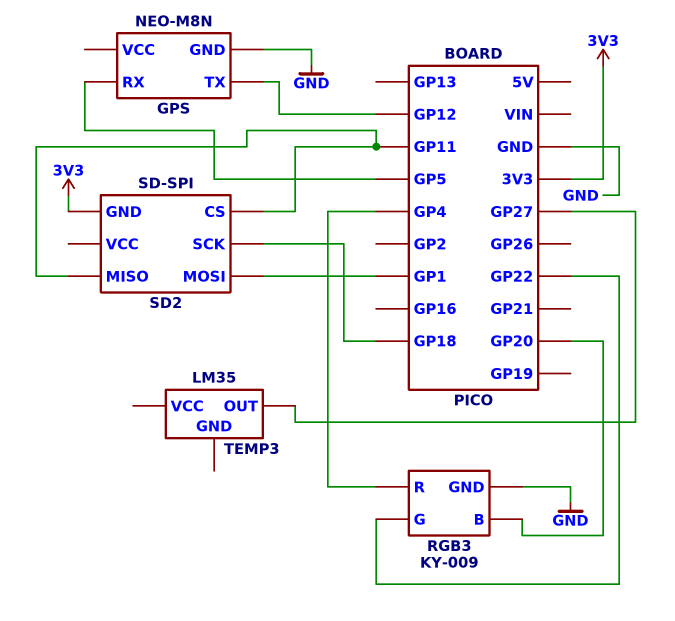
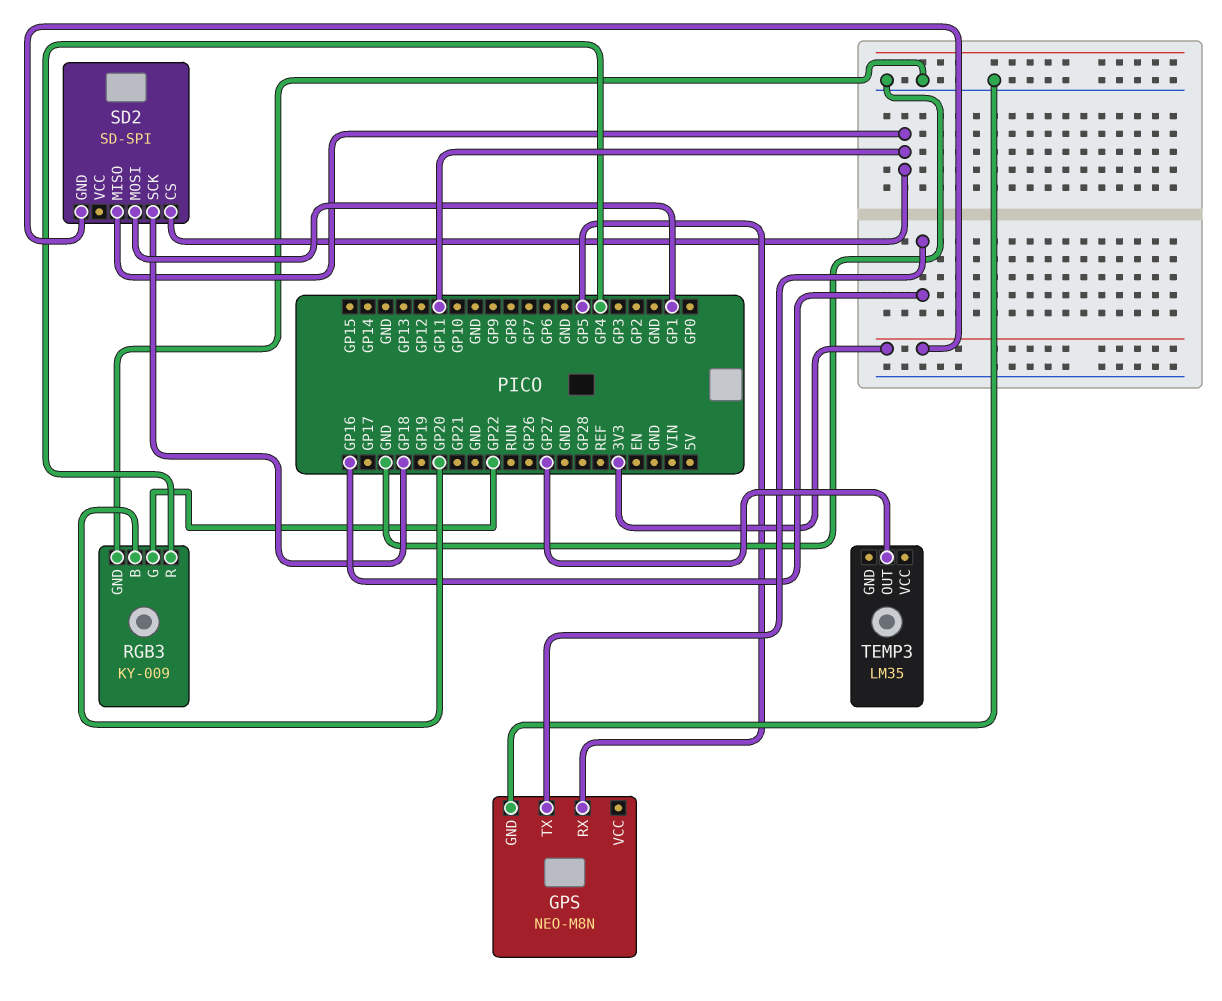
GPS pin TX: GP12 -> GP16

